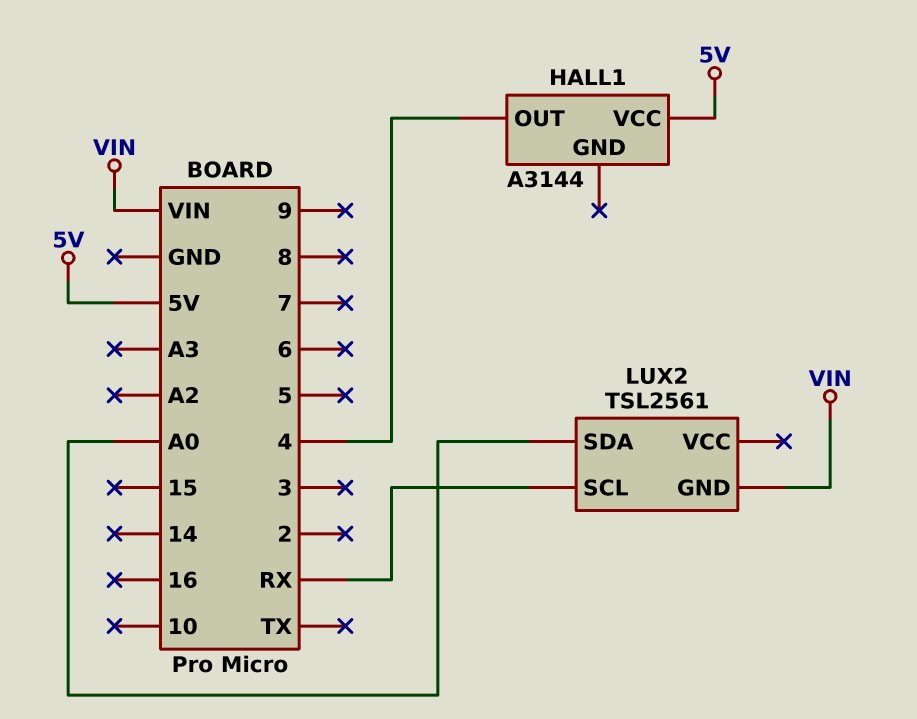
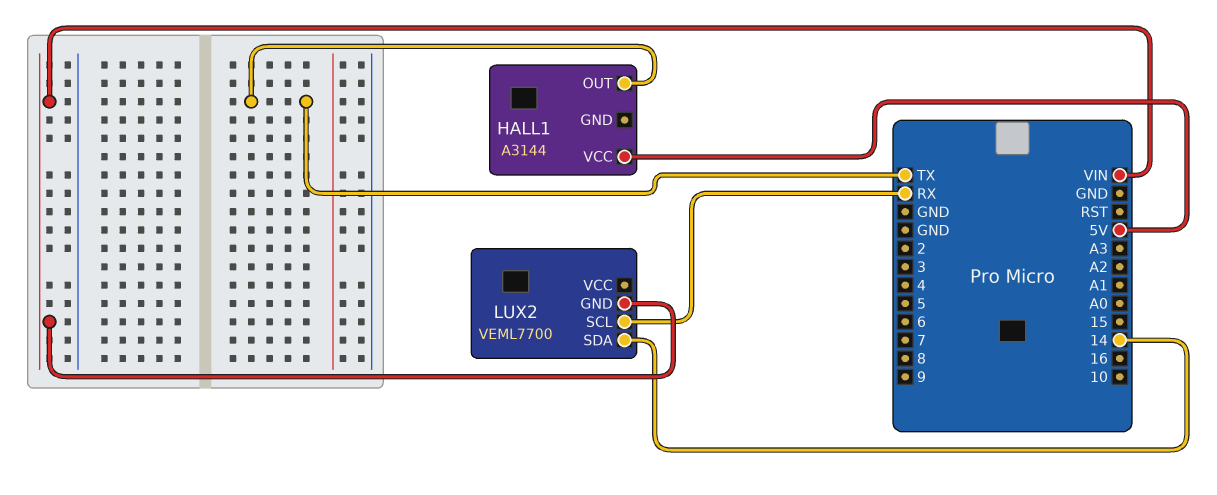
HALL1 pin OUT: 4 -> TX
LUX2: TSL2561 -> VEML7700
LUX2 pin SDA: A0 -> 14

